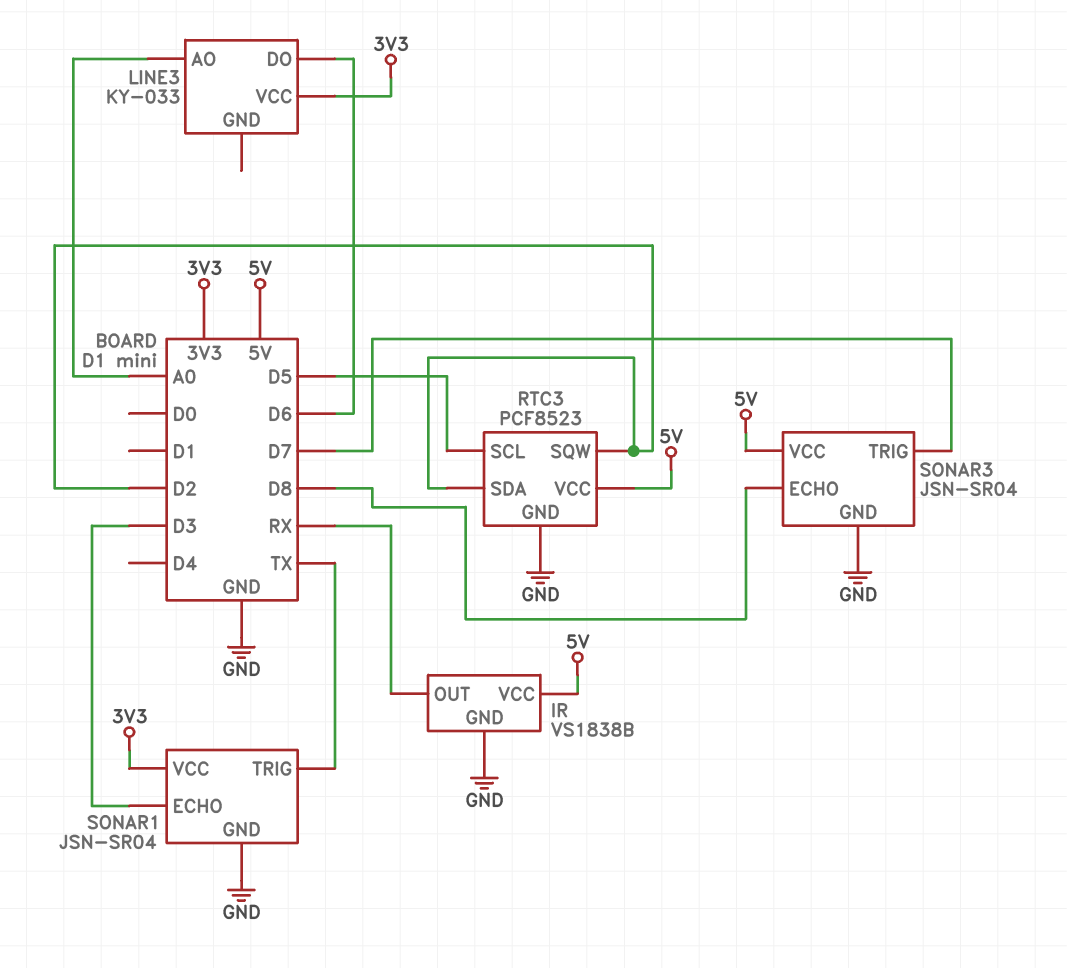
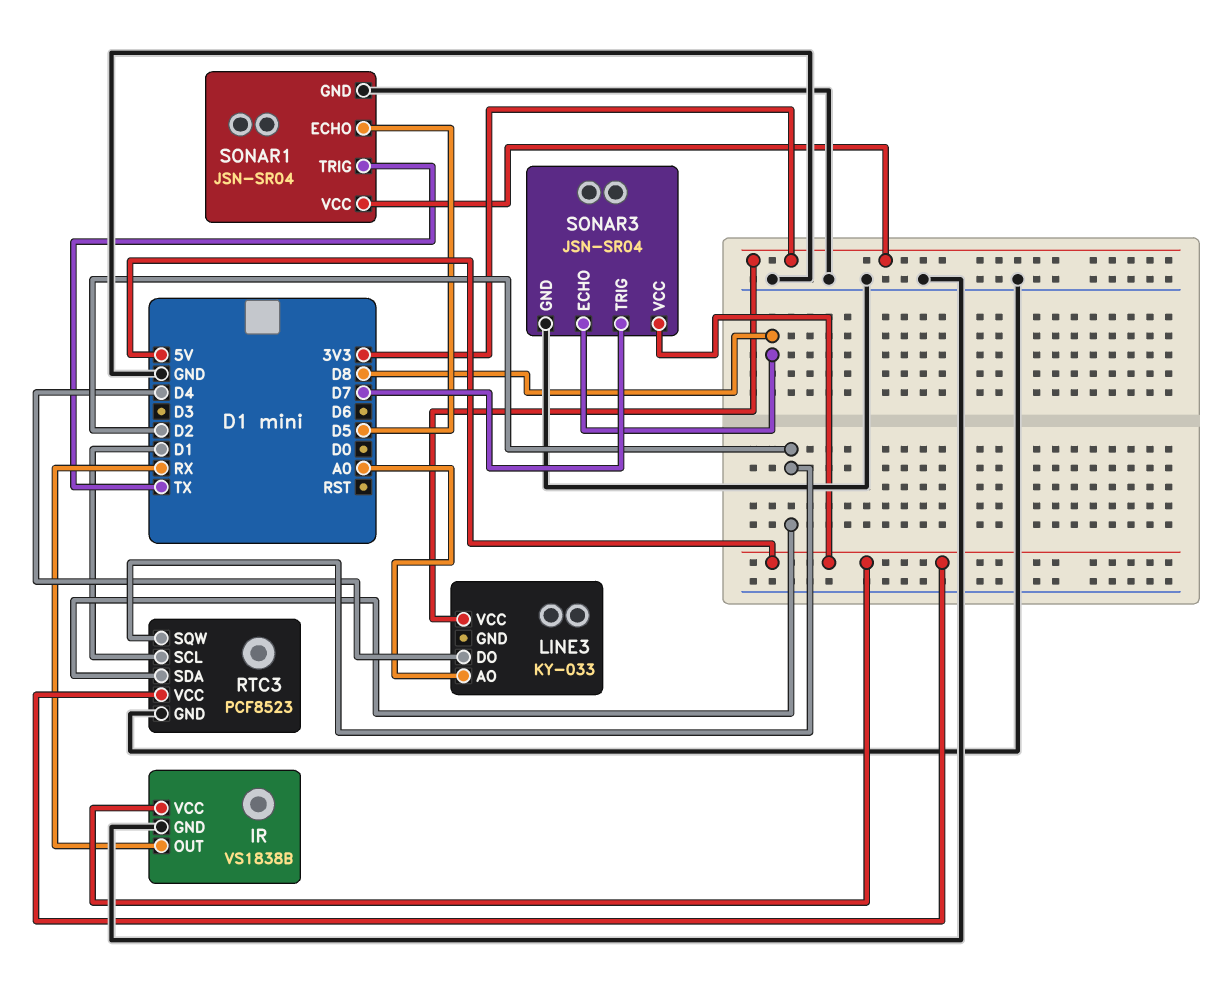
LINE3 pin DO: D6 -> D4
RTC3 pin SCL: D5 -> D1
SONAR1 pin ECHO: D3 -> D5

